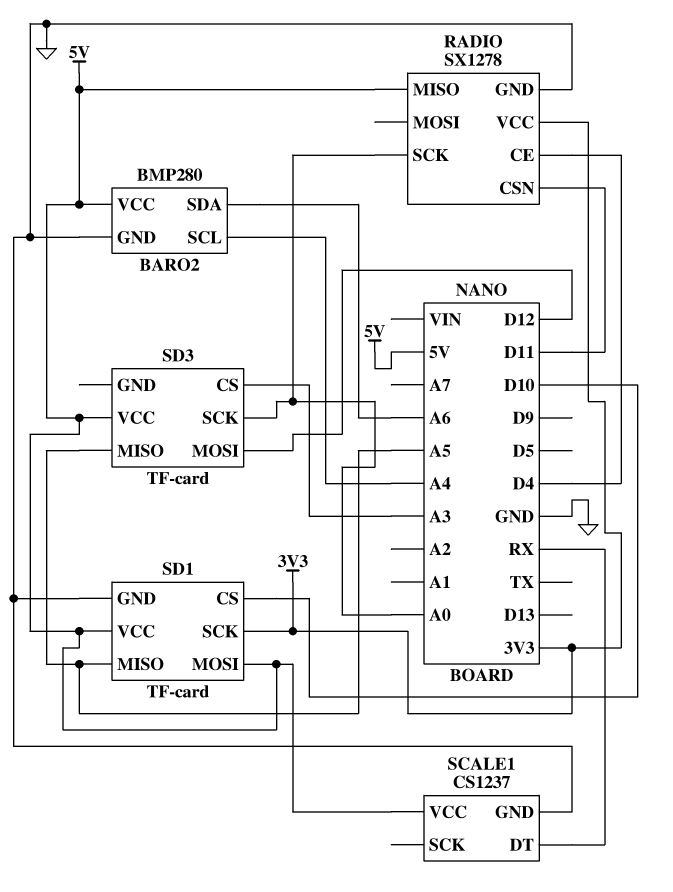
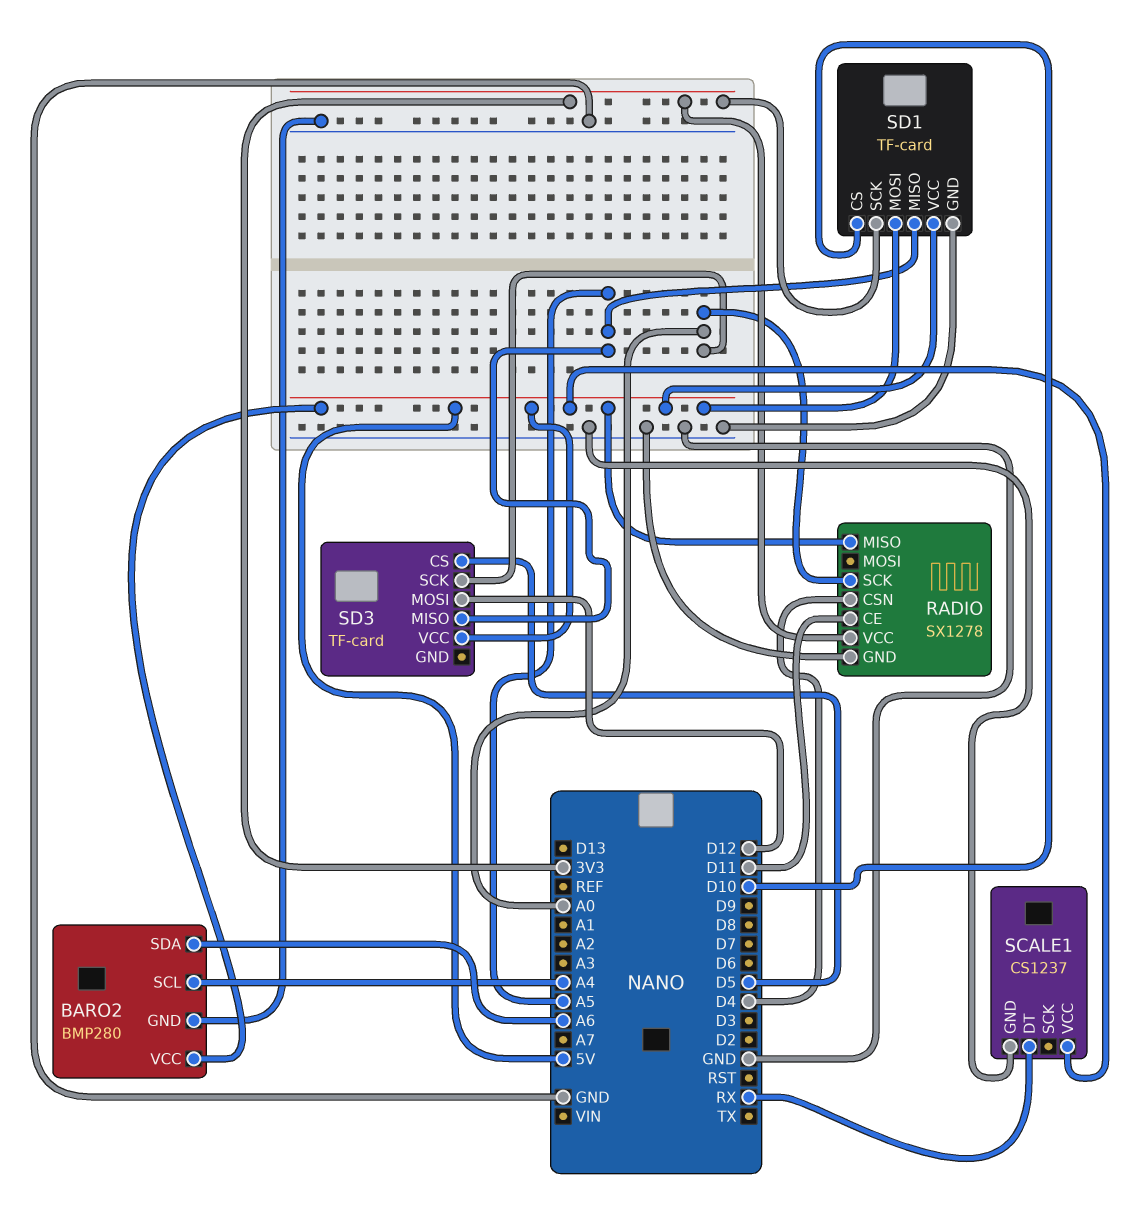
RADIO pin CE: D4 -> D11
RADIO pin CSN: D11 -> D4
SD3 pin CS: A3 -> D5

